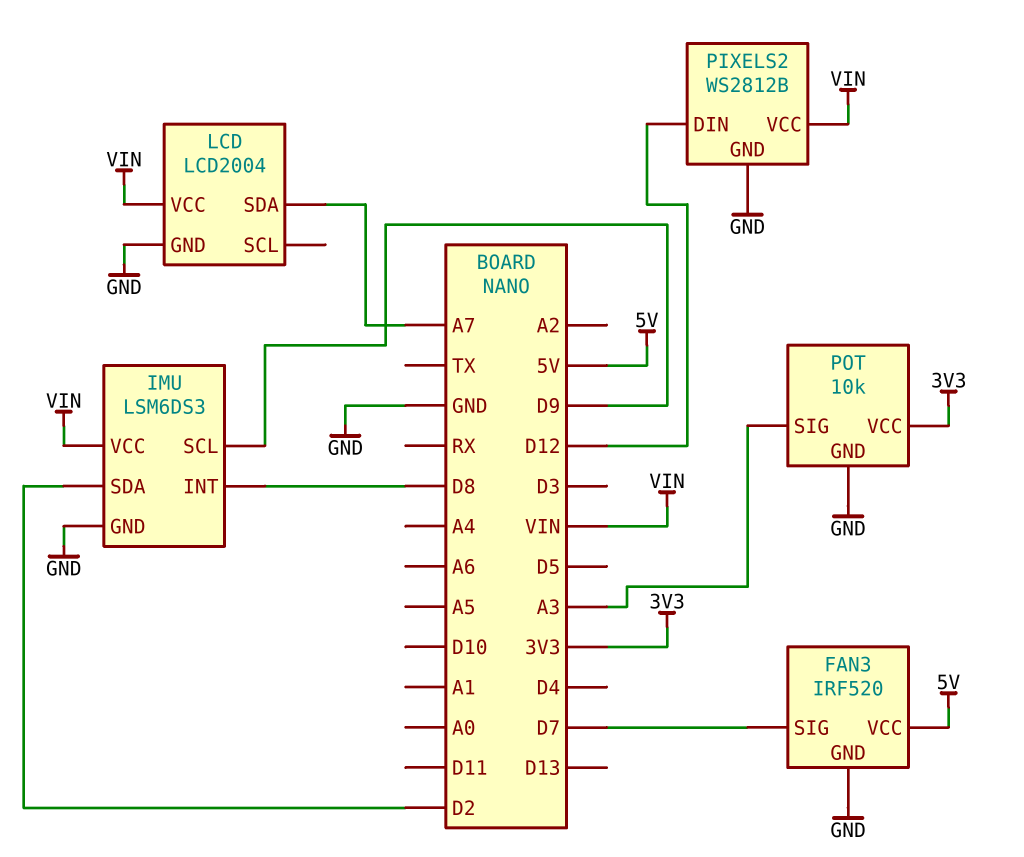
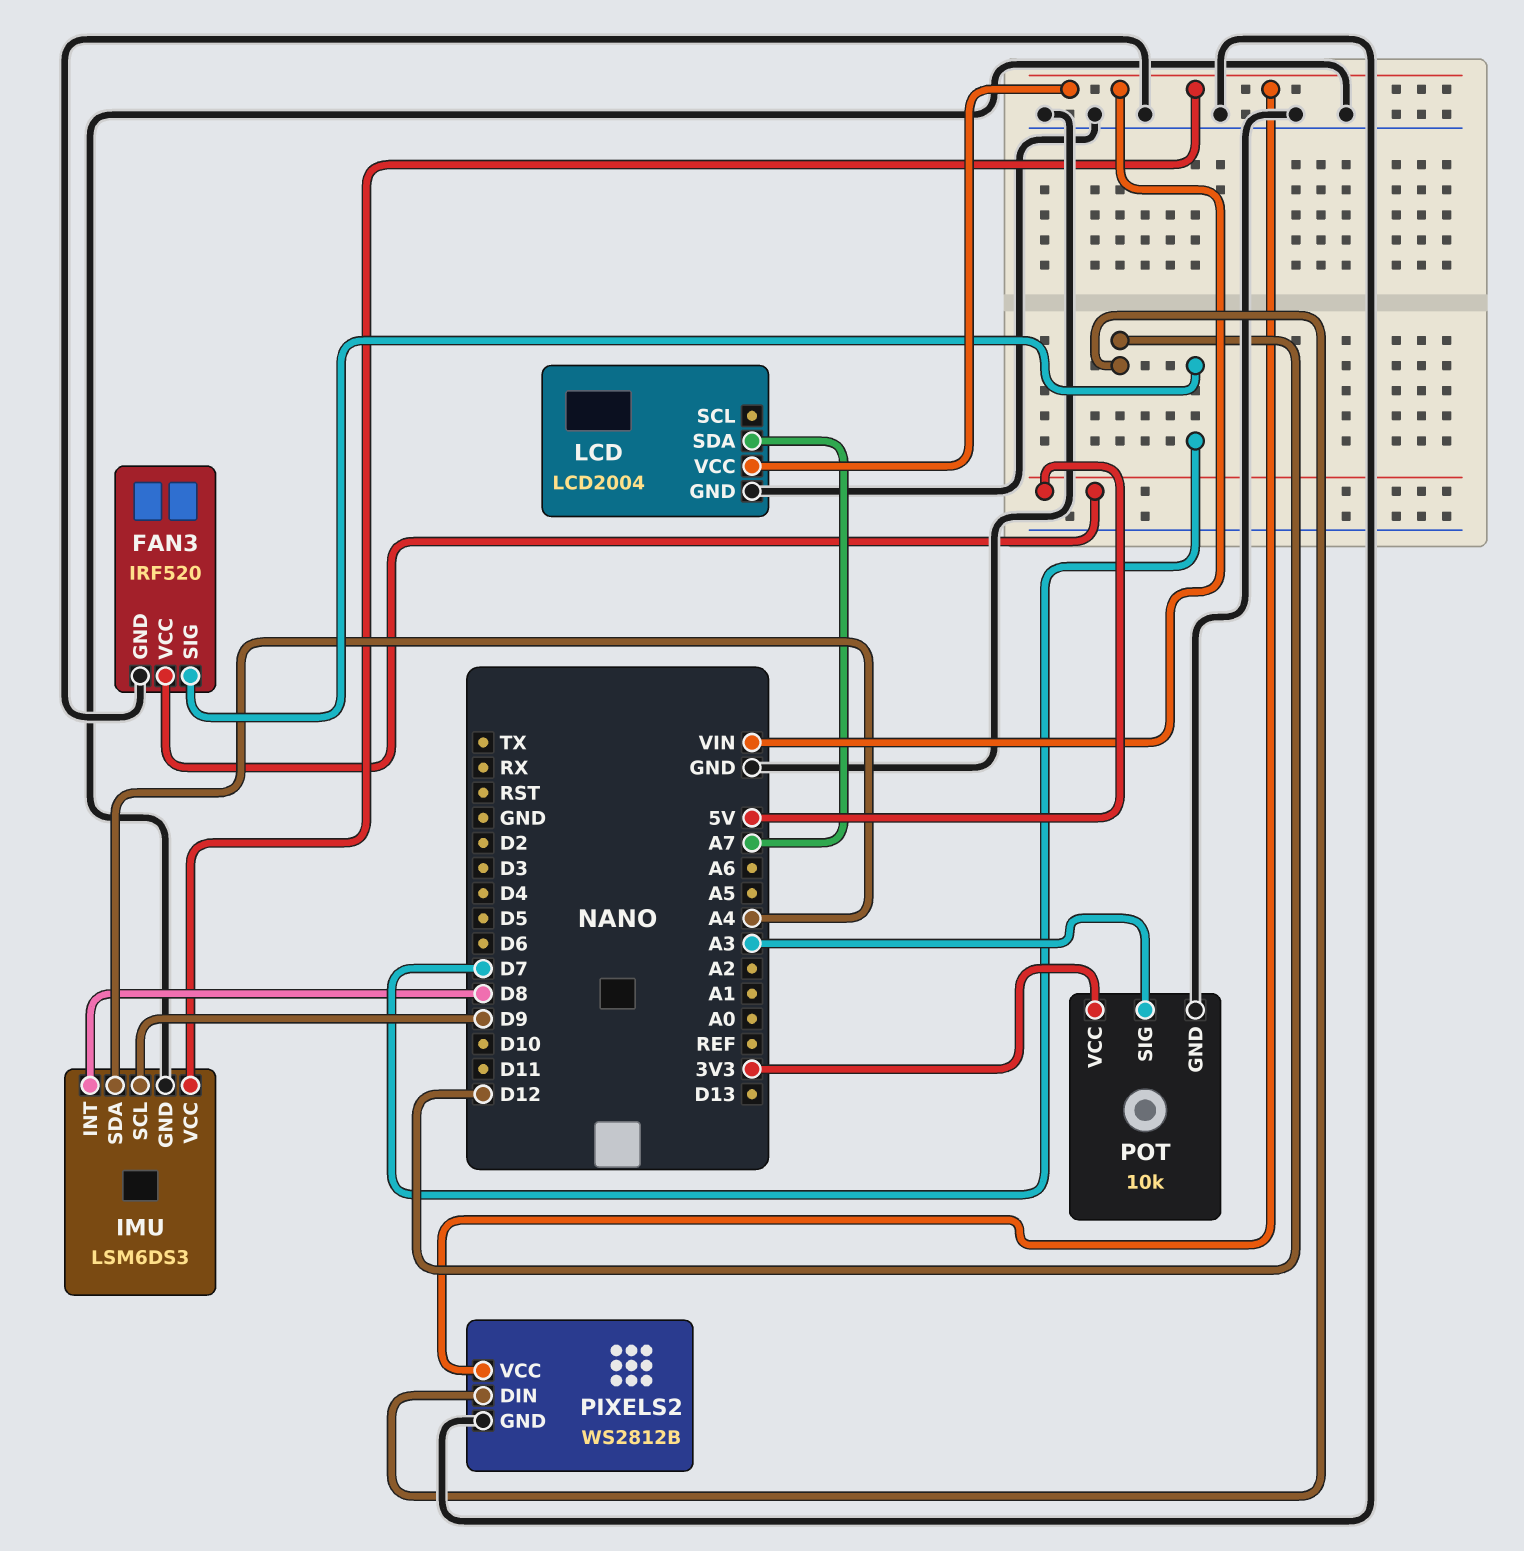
IMU pin SDA: D2 -> A4

